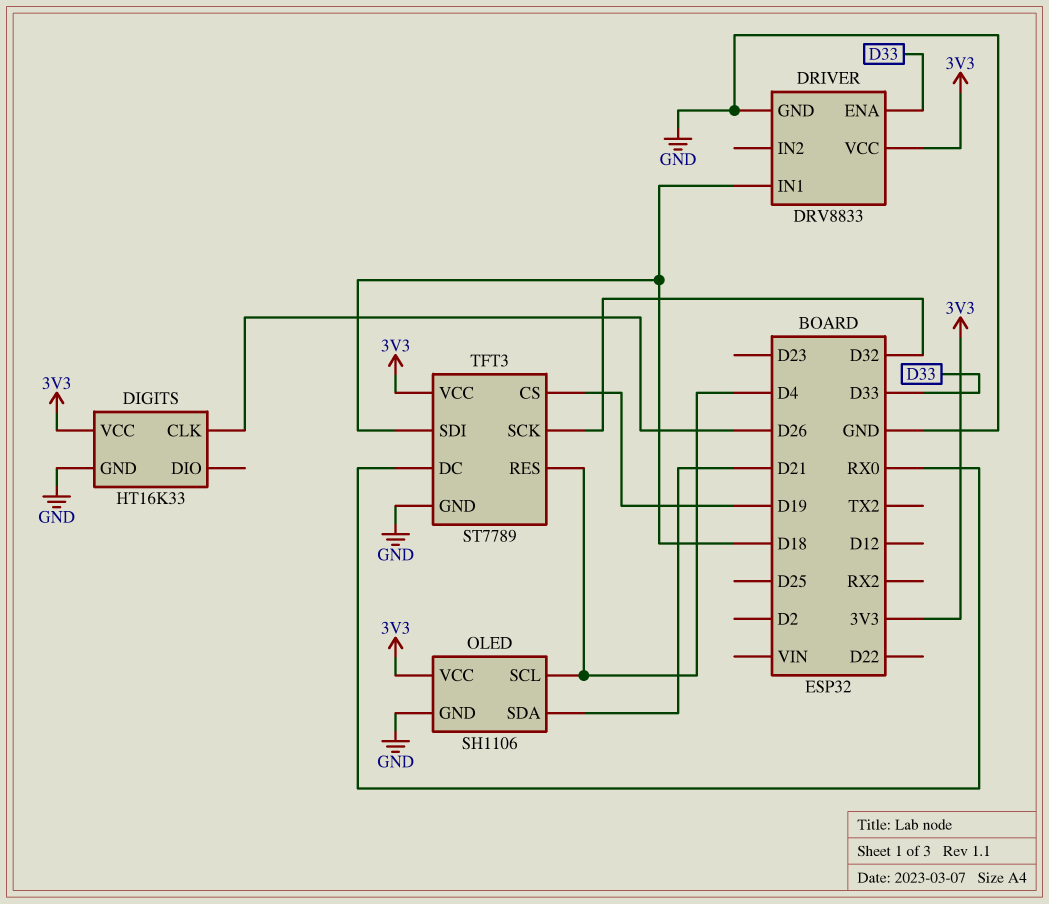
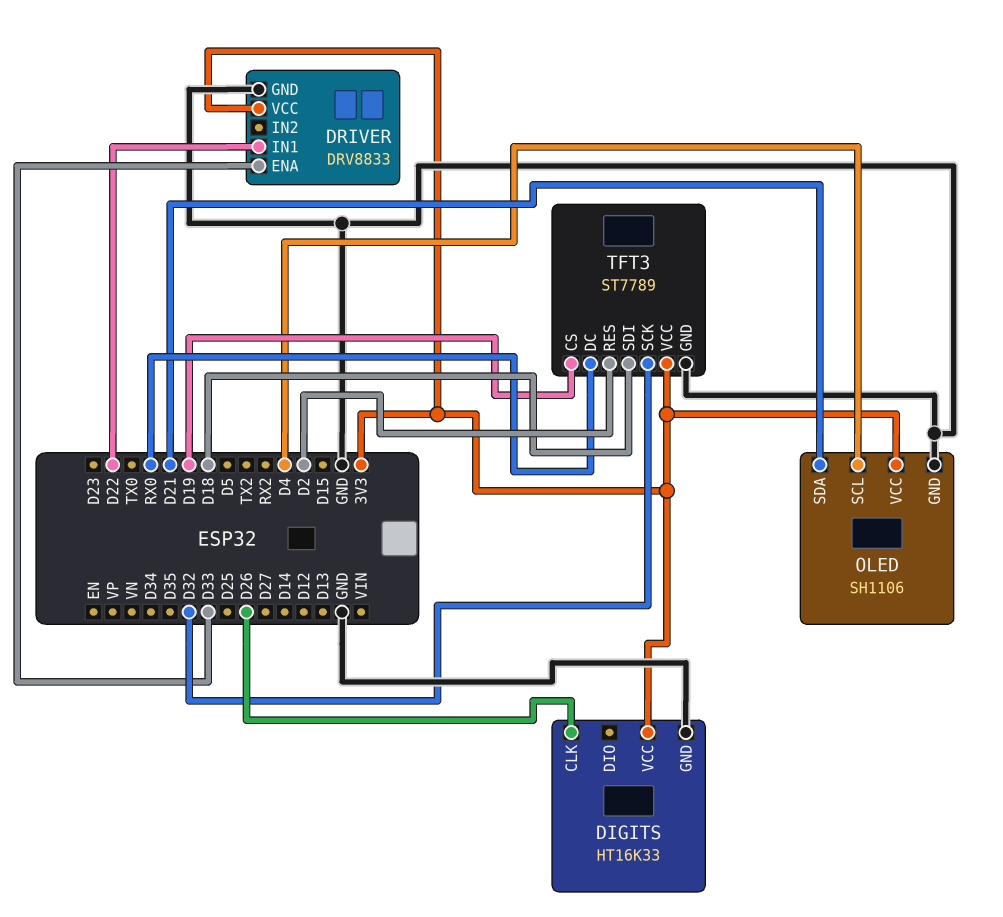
DRIVER pin IN1: D18 -> D22
TFT3 pin RES: D4 -> D2

